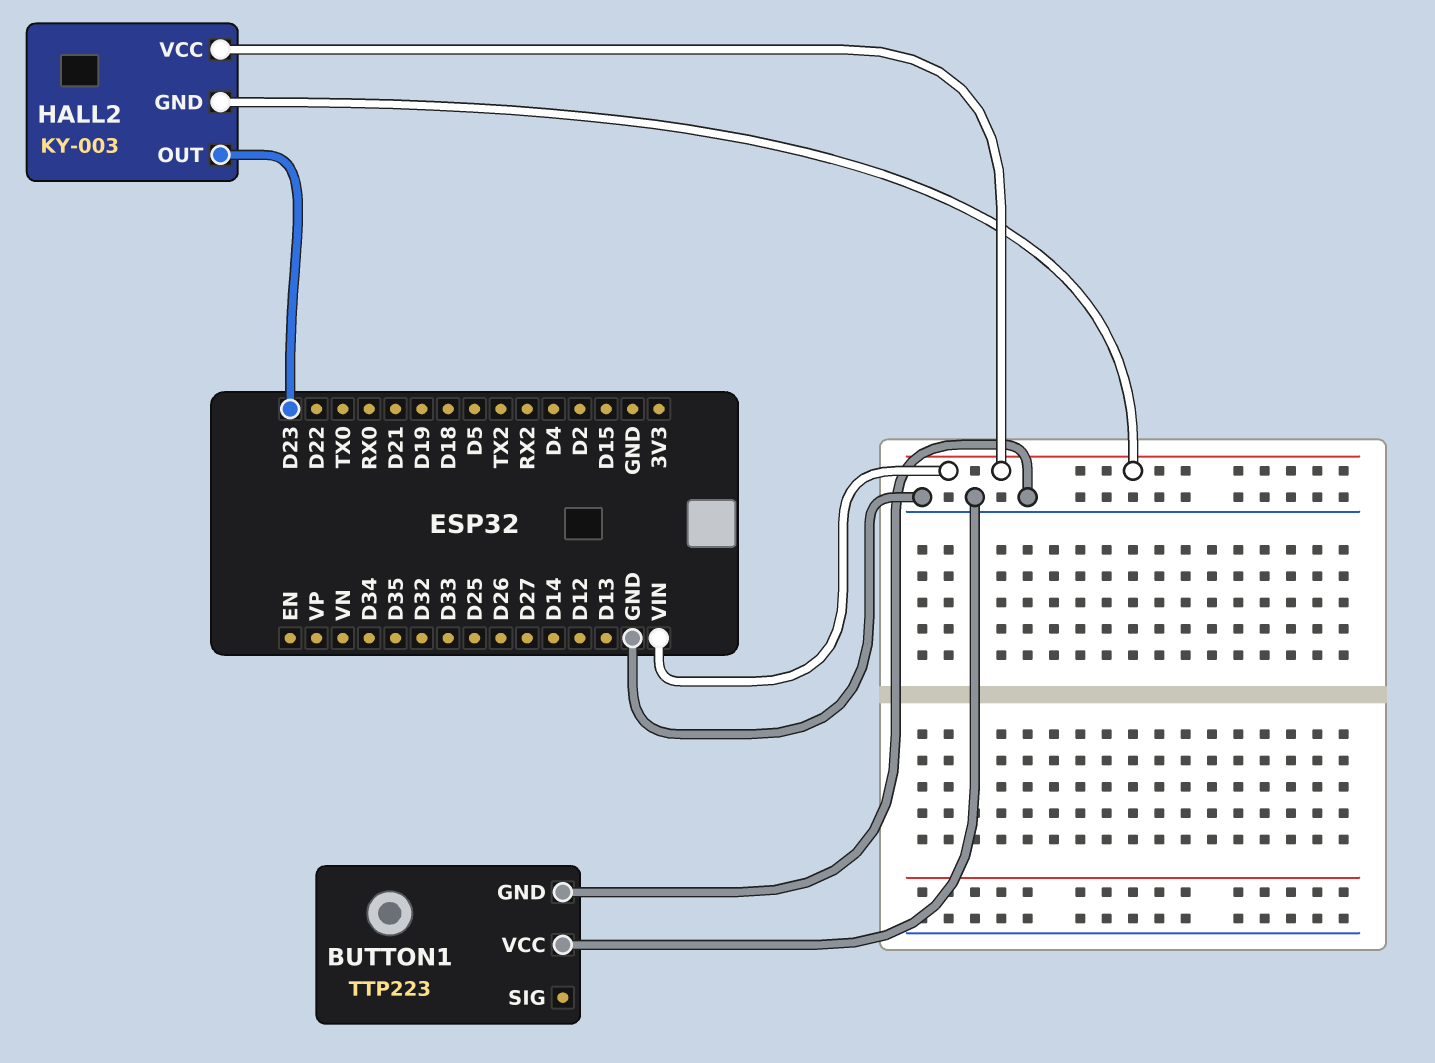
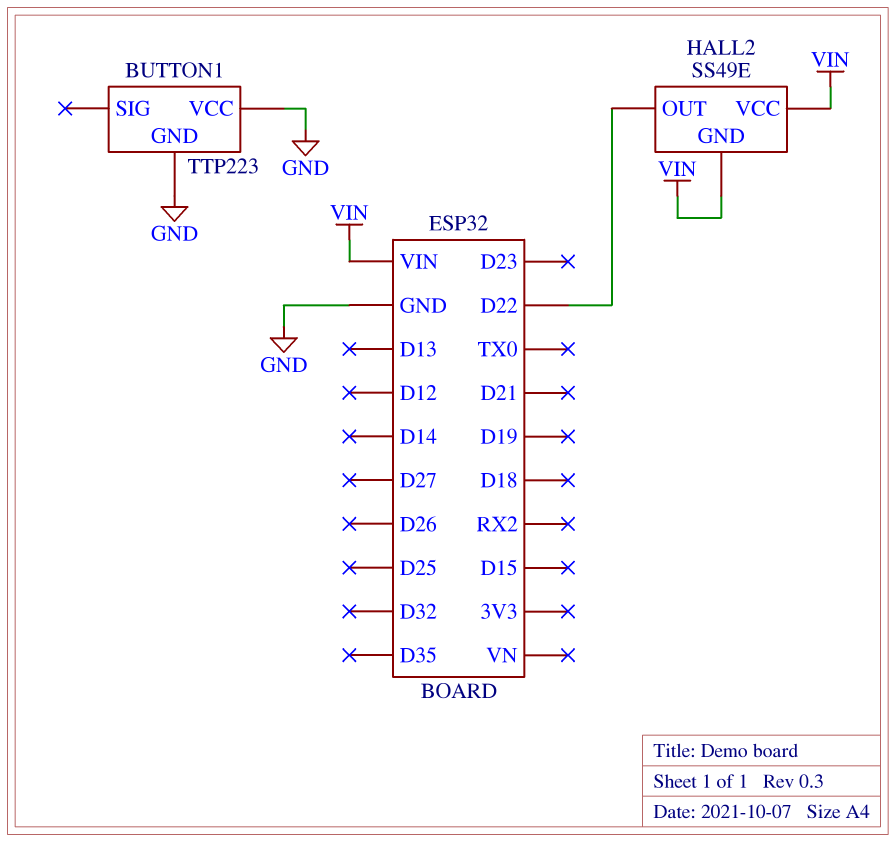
HALL2: KY-003 -> SS49E
HALL2 pin OUT: D23 -> D22

